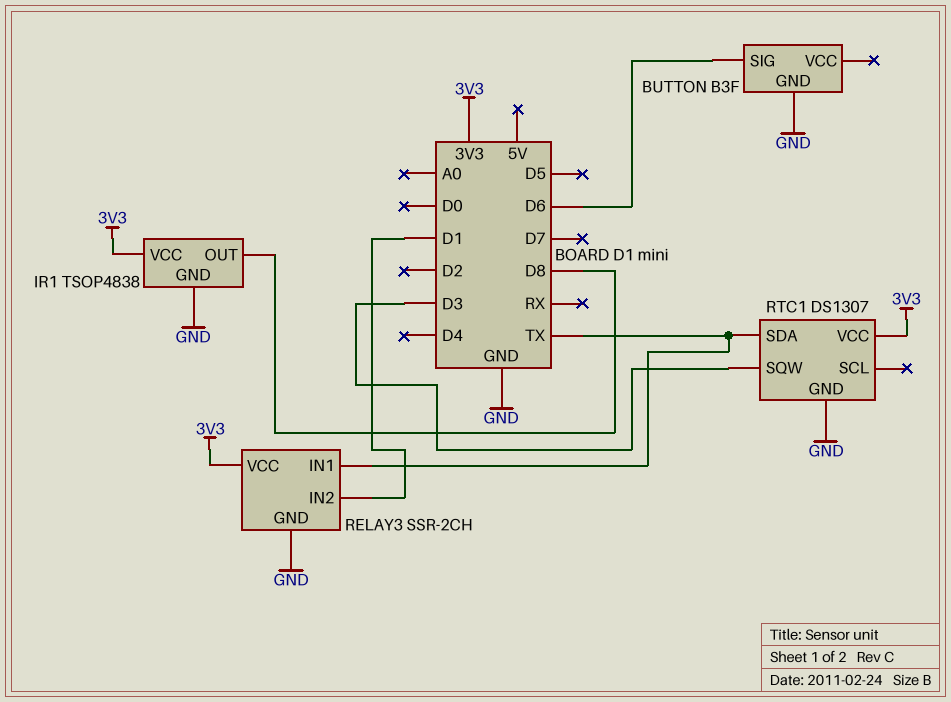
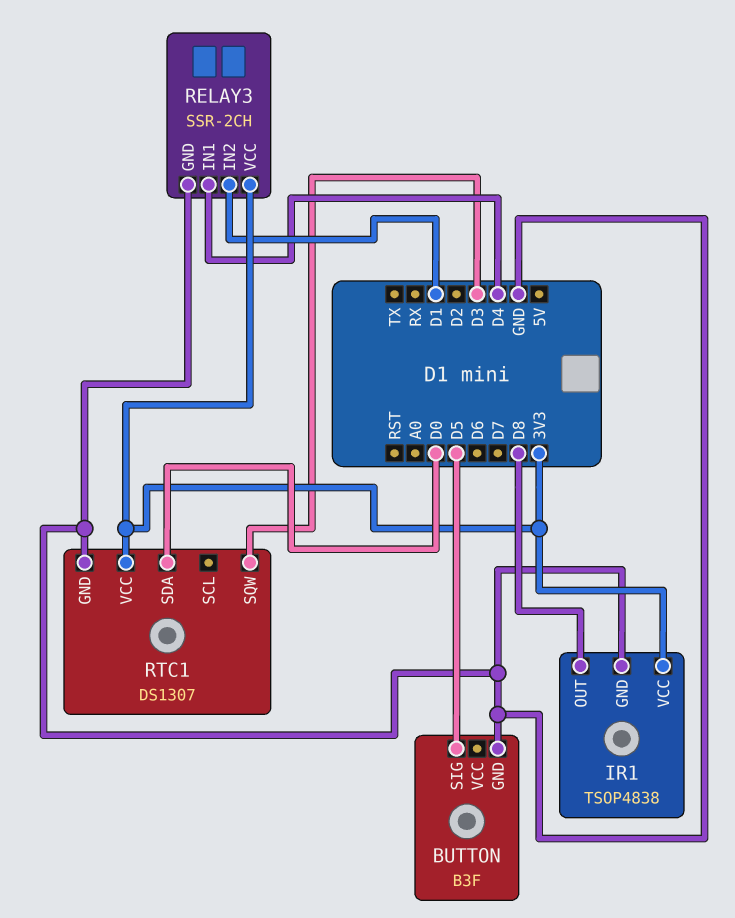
BUTTON pin SIG: D6 -> D5
RELAY3 pin IN1: TX -> D4
RTC1 pin SDA: TX -> D0

